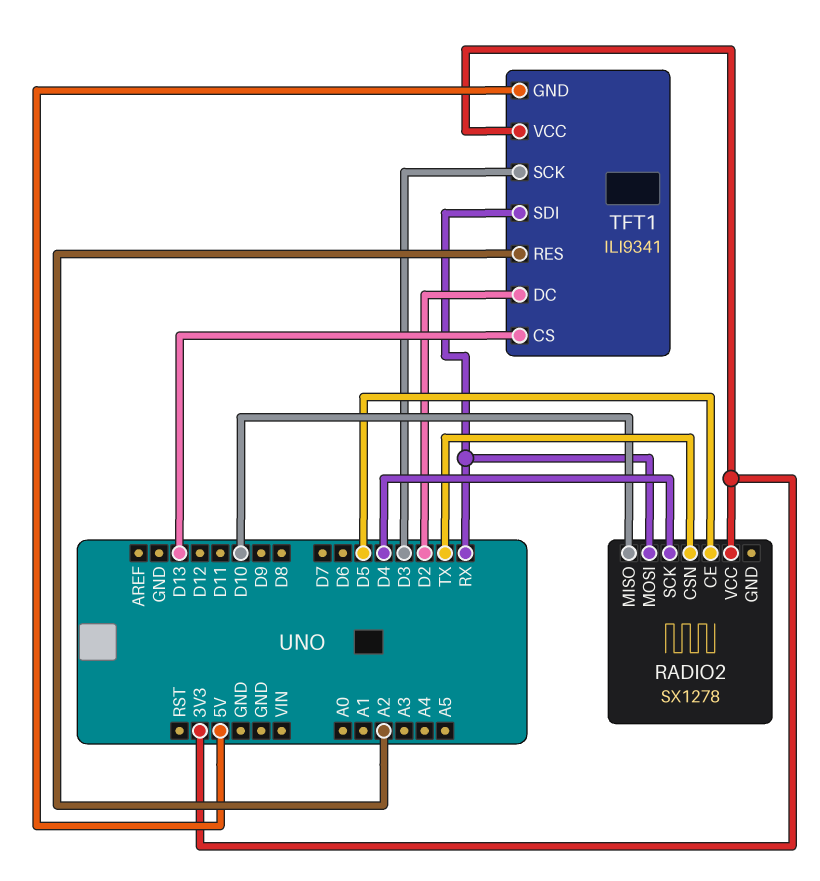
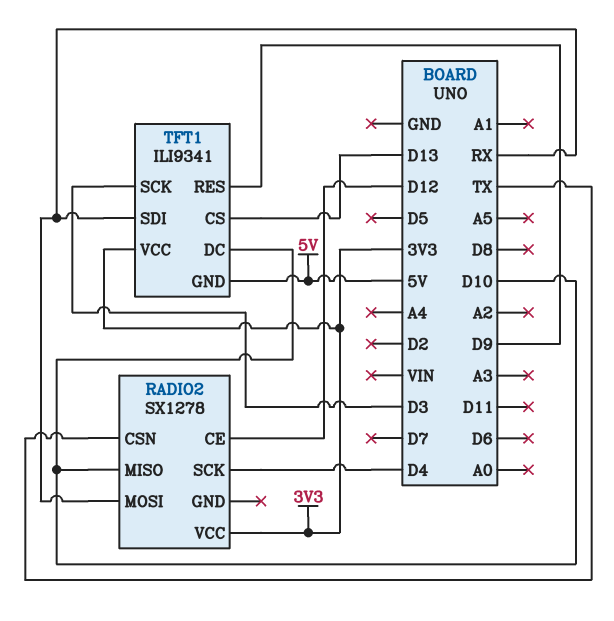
RADIO2 pin CE: D5 -> D12
TFT1 pin DC: D2 -> D10
TFT1 pin RES: A2 -> D9

